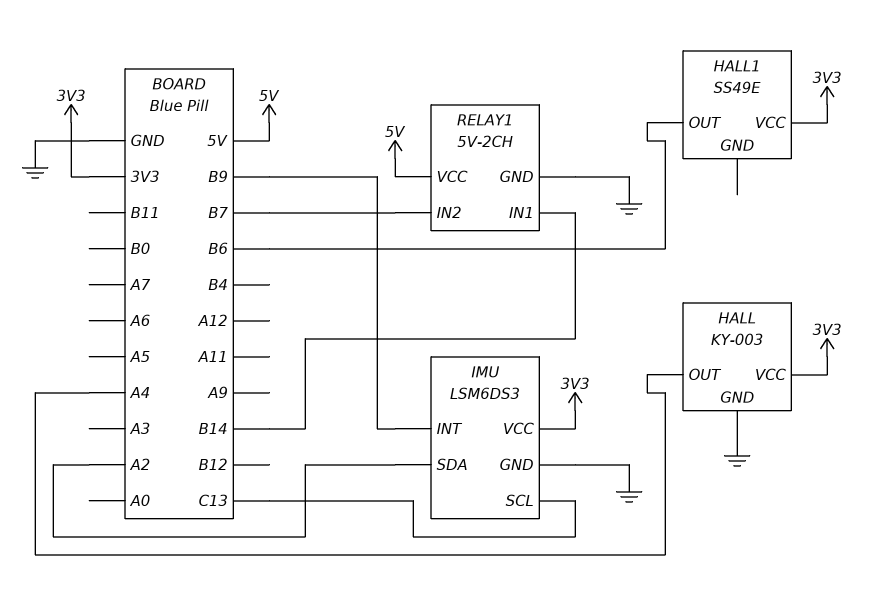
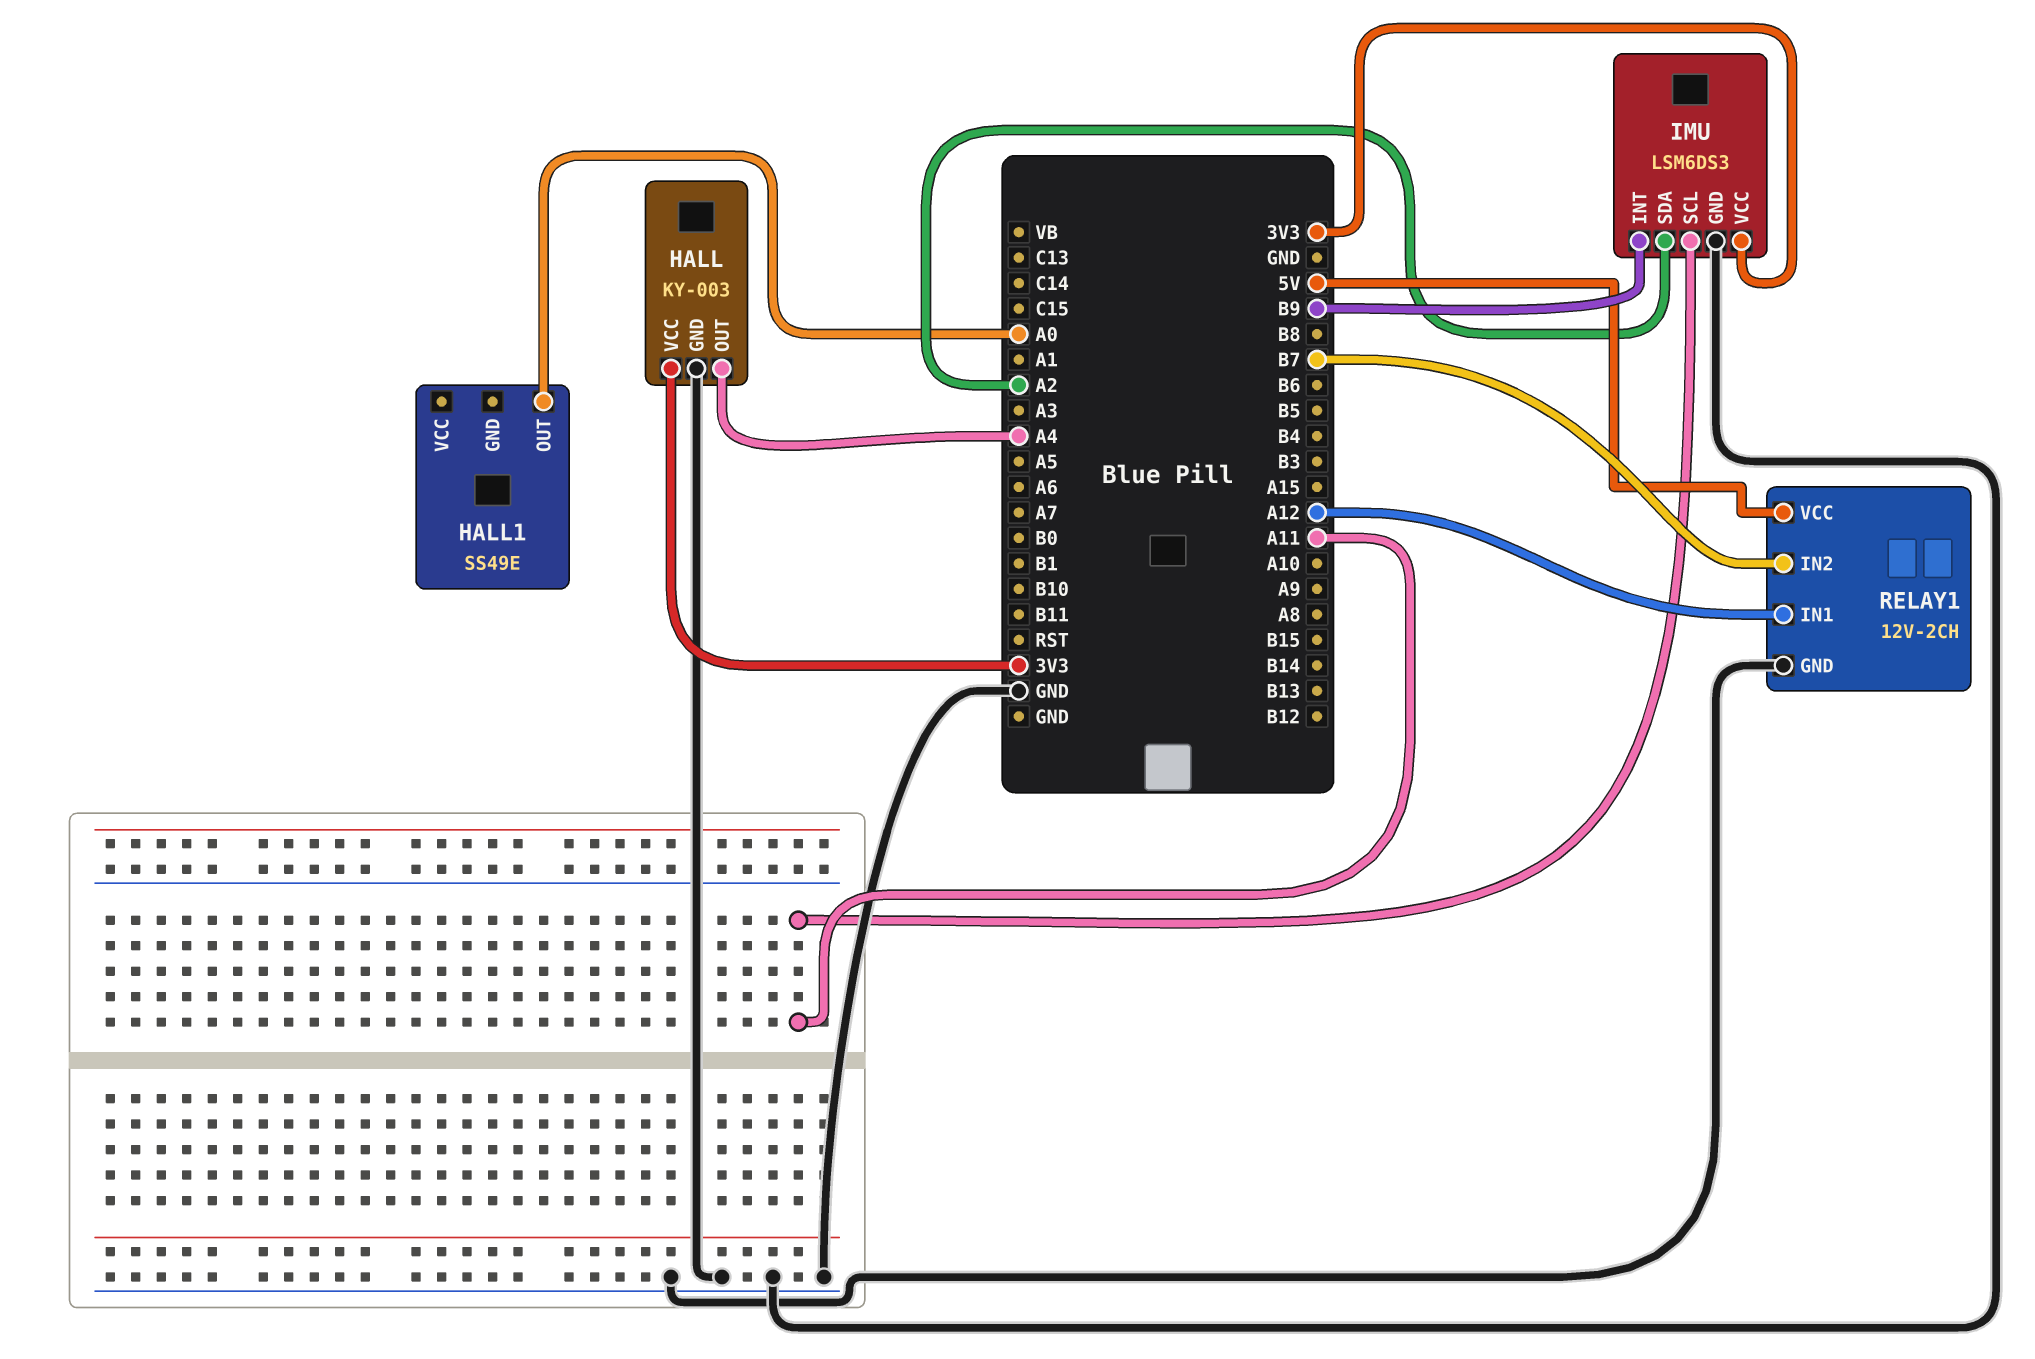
HALL1 pin OUT: B6 -> A0
HALL1 pin VCC: 3V3 -> none
IMU pin SCL: C13 -> A11
RELAY1: 5V-2CH -> 12V-2CH
RELAY1 pin IN1: B14 -> A12

